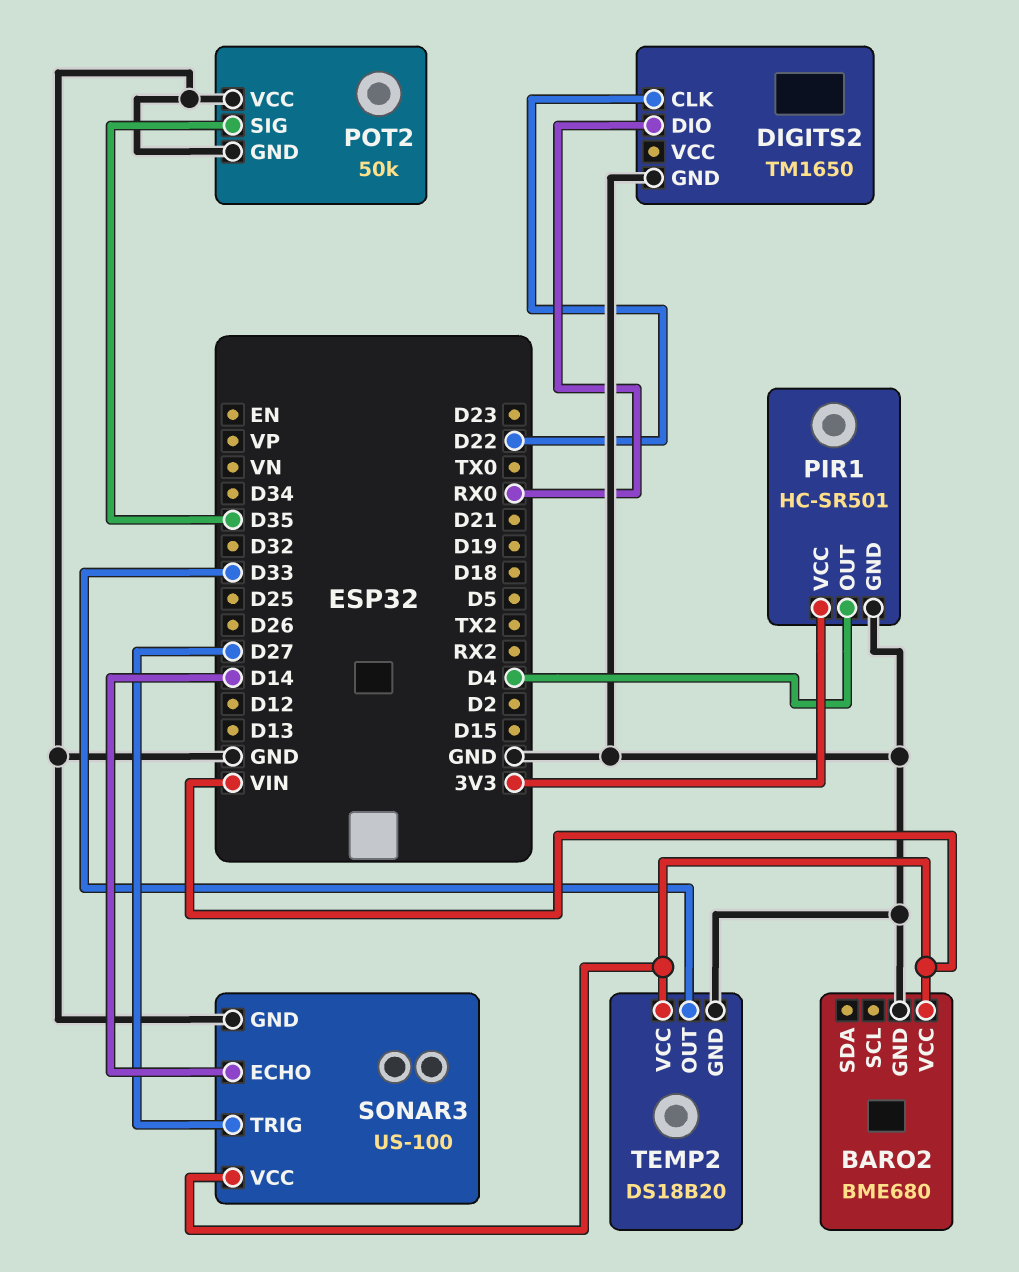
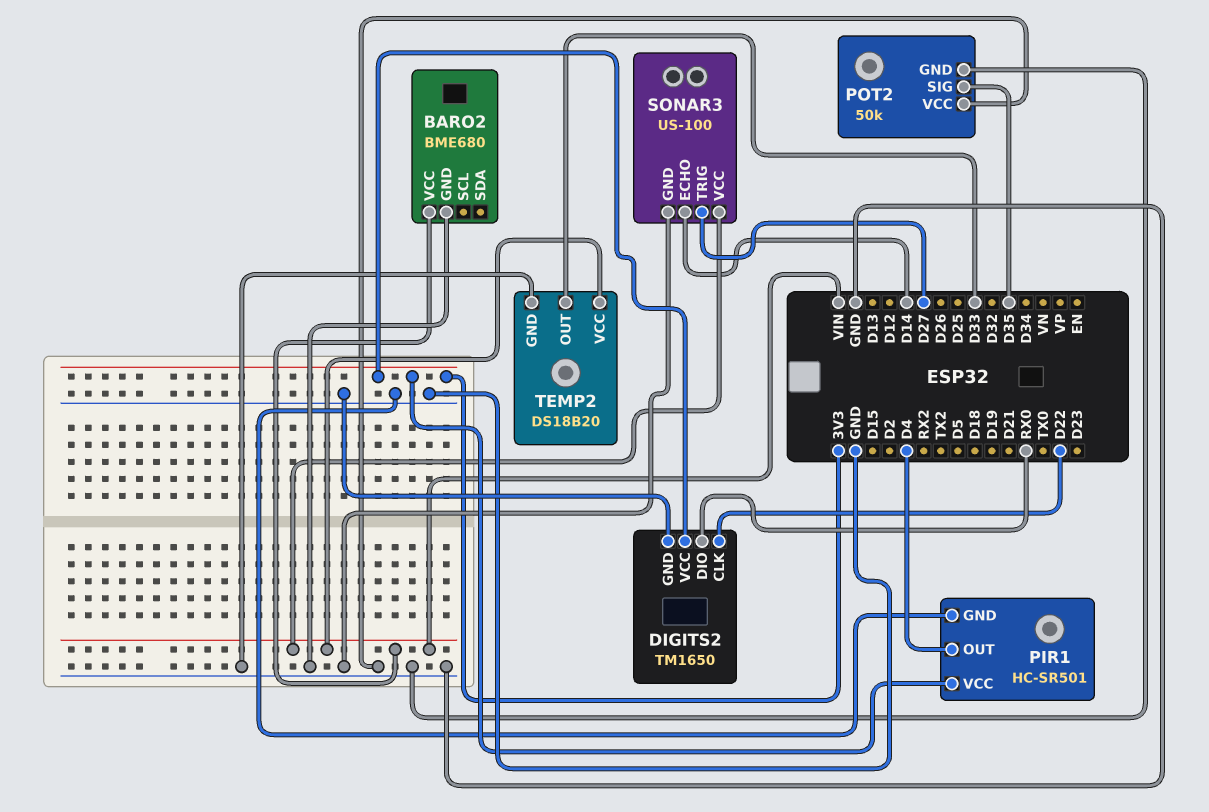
DIGITS2 pin VCC: none -> 3V3

